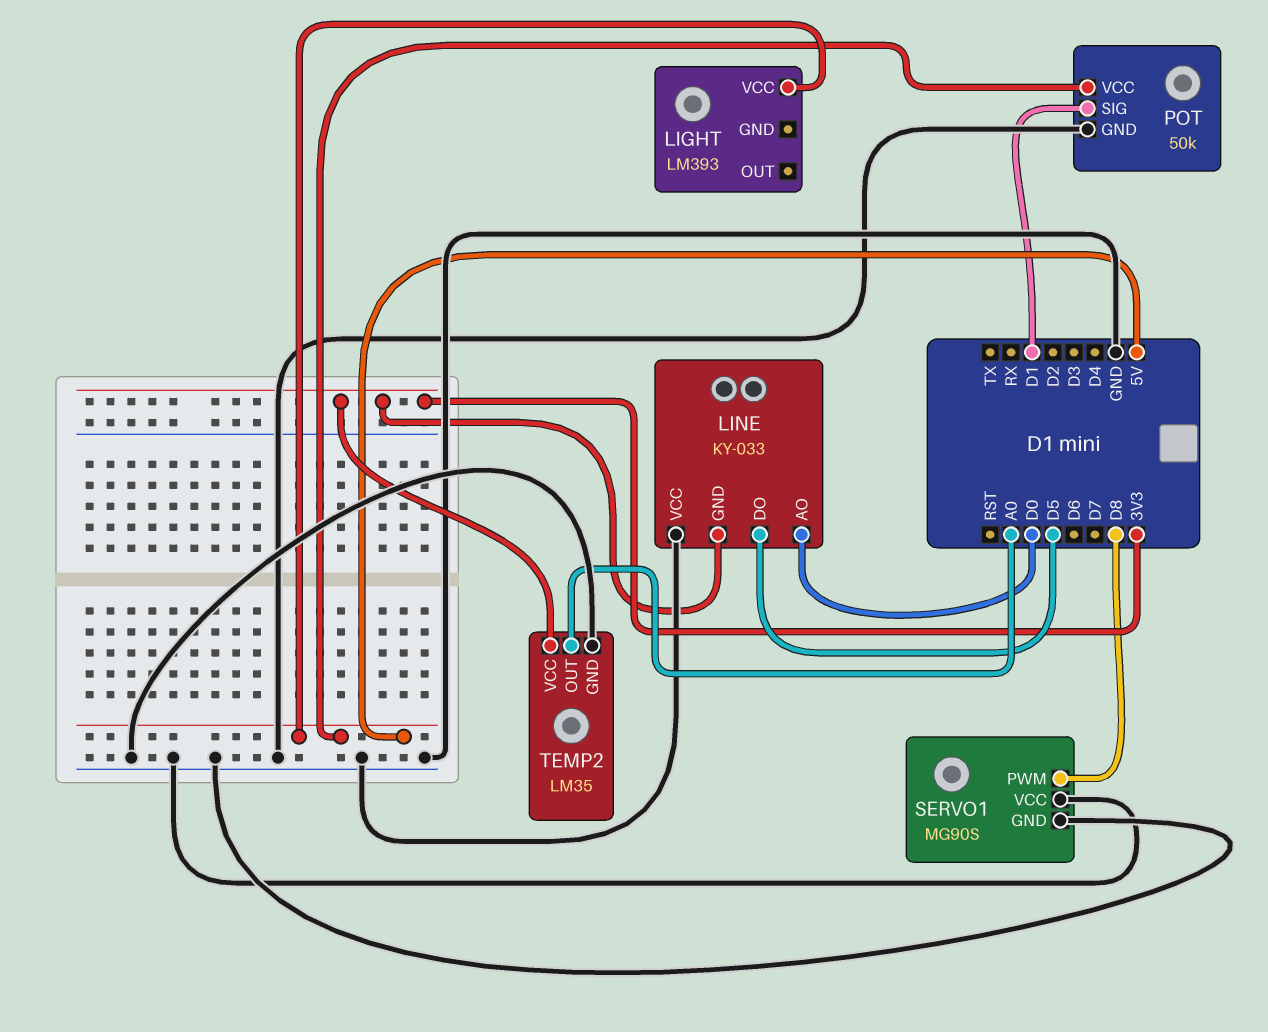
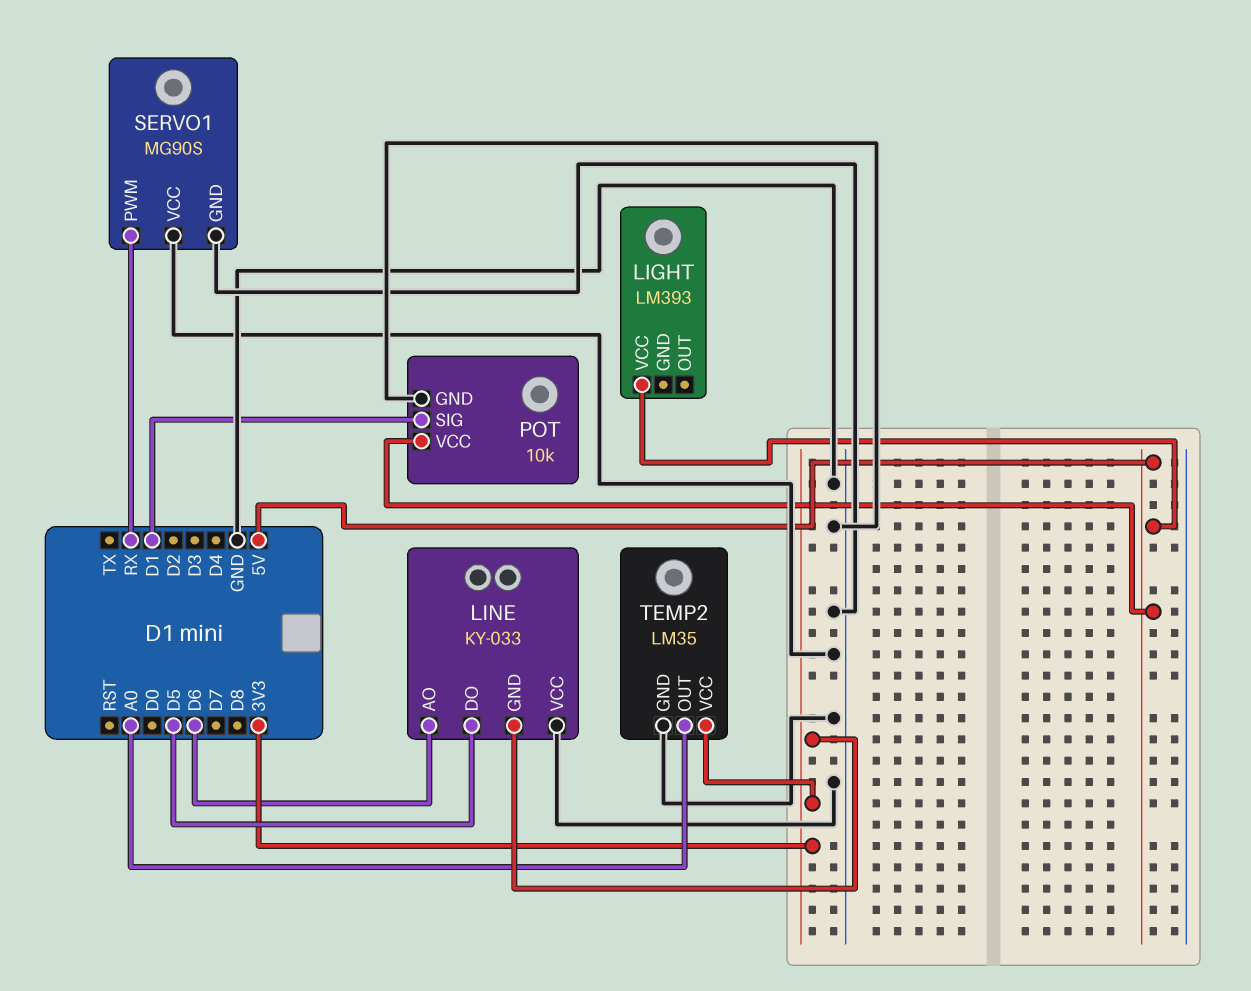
LINE pin AO: D0 -> D6
POT: 50k -> 10k
SERVO1 pin PWM: D8 -> RX

